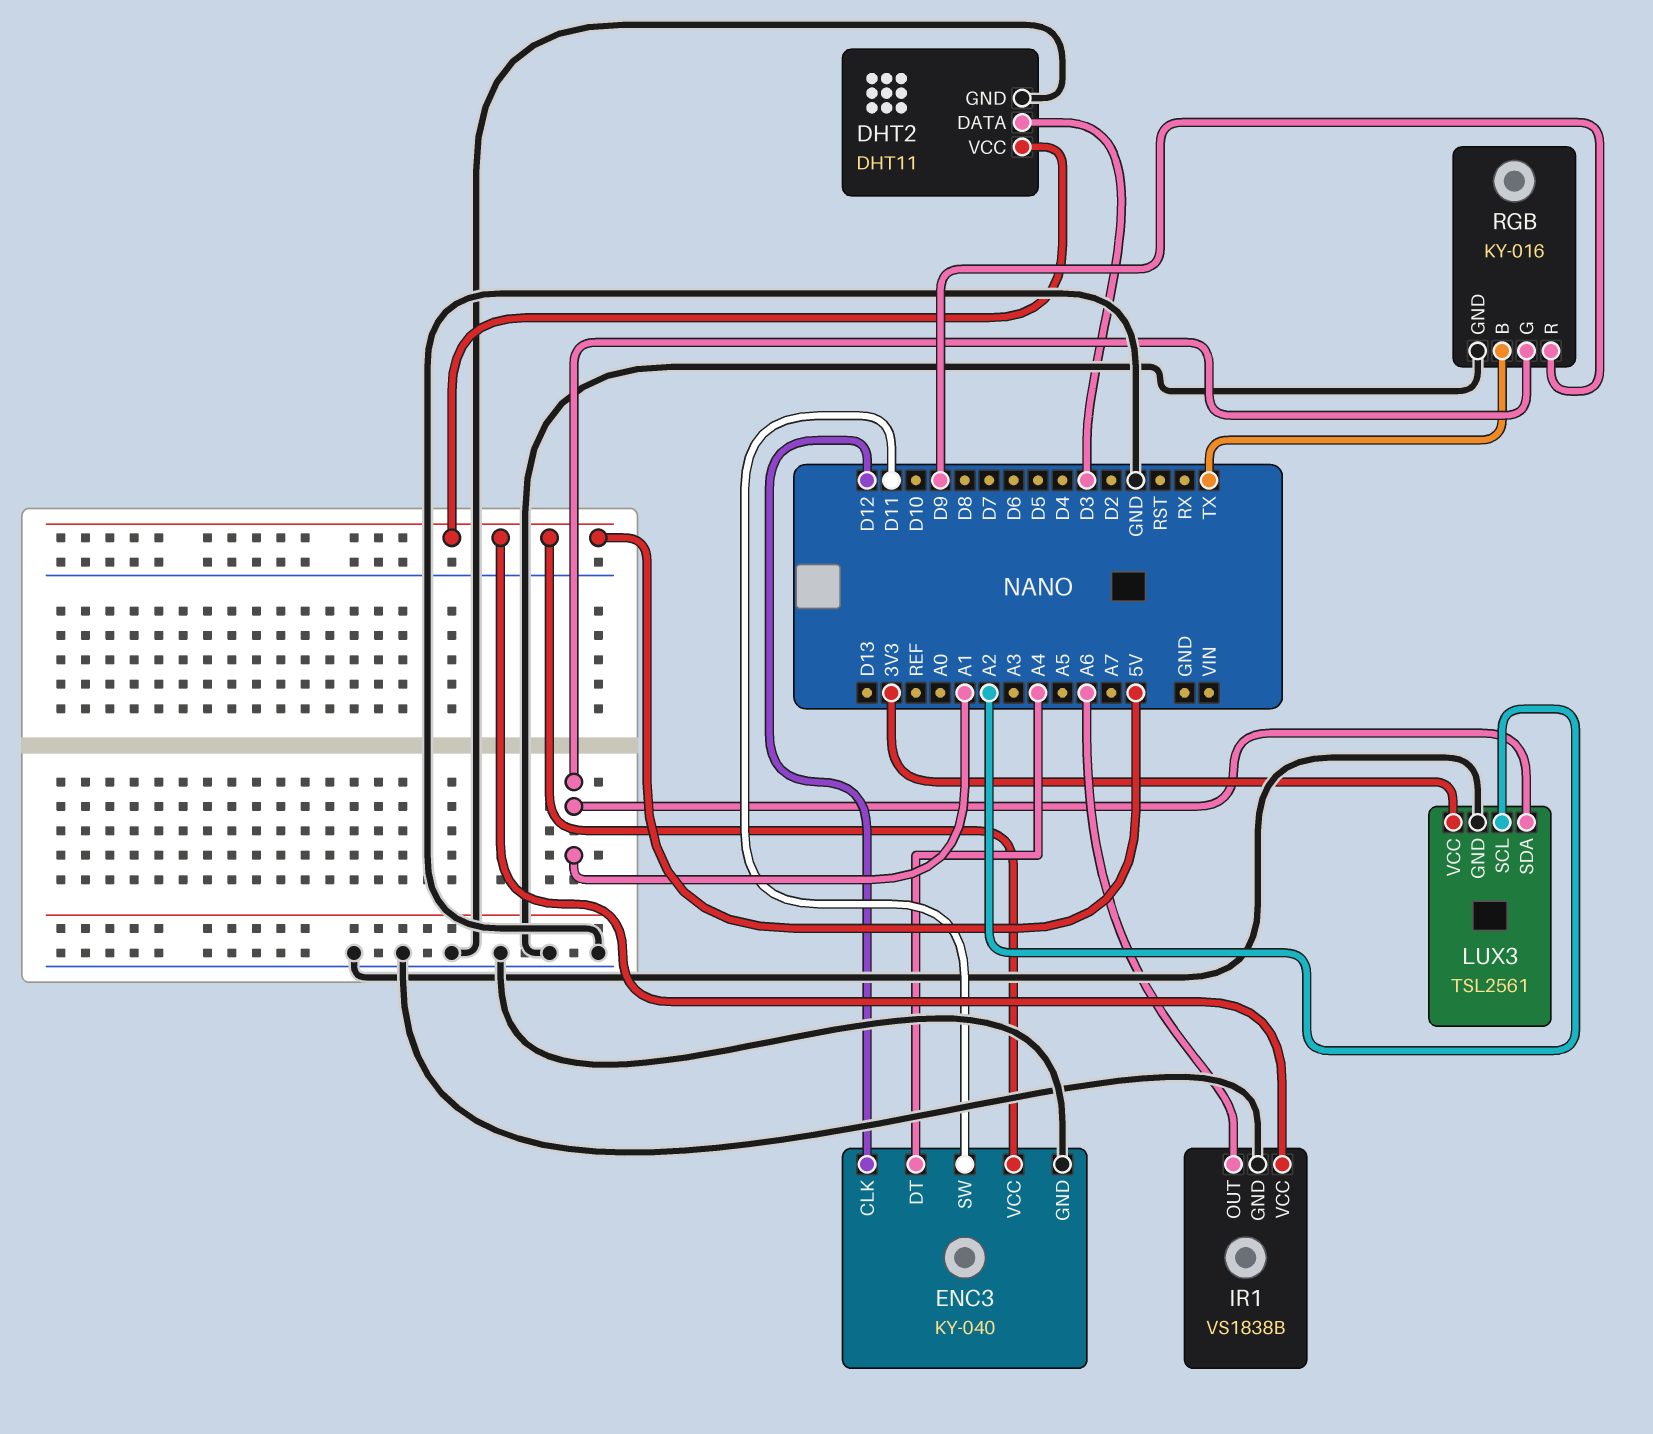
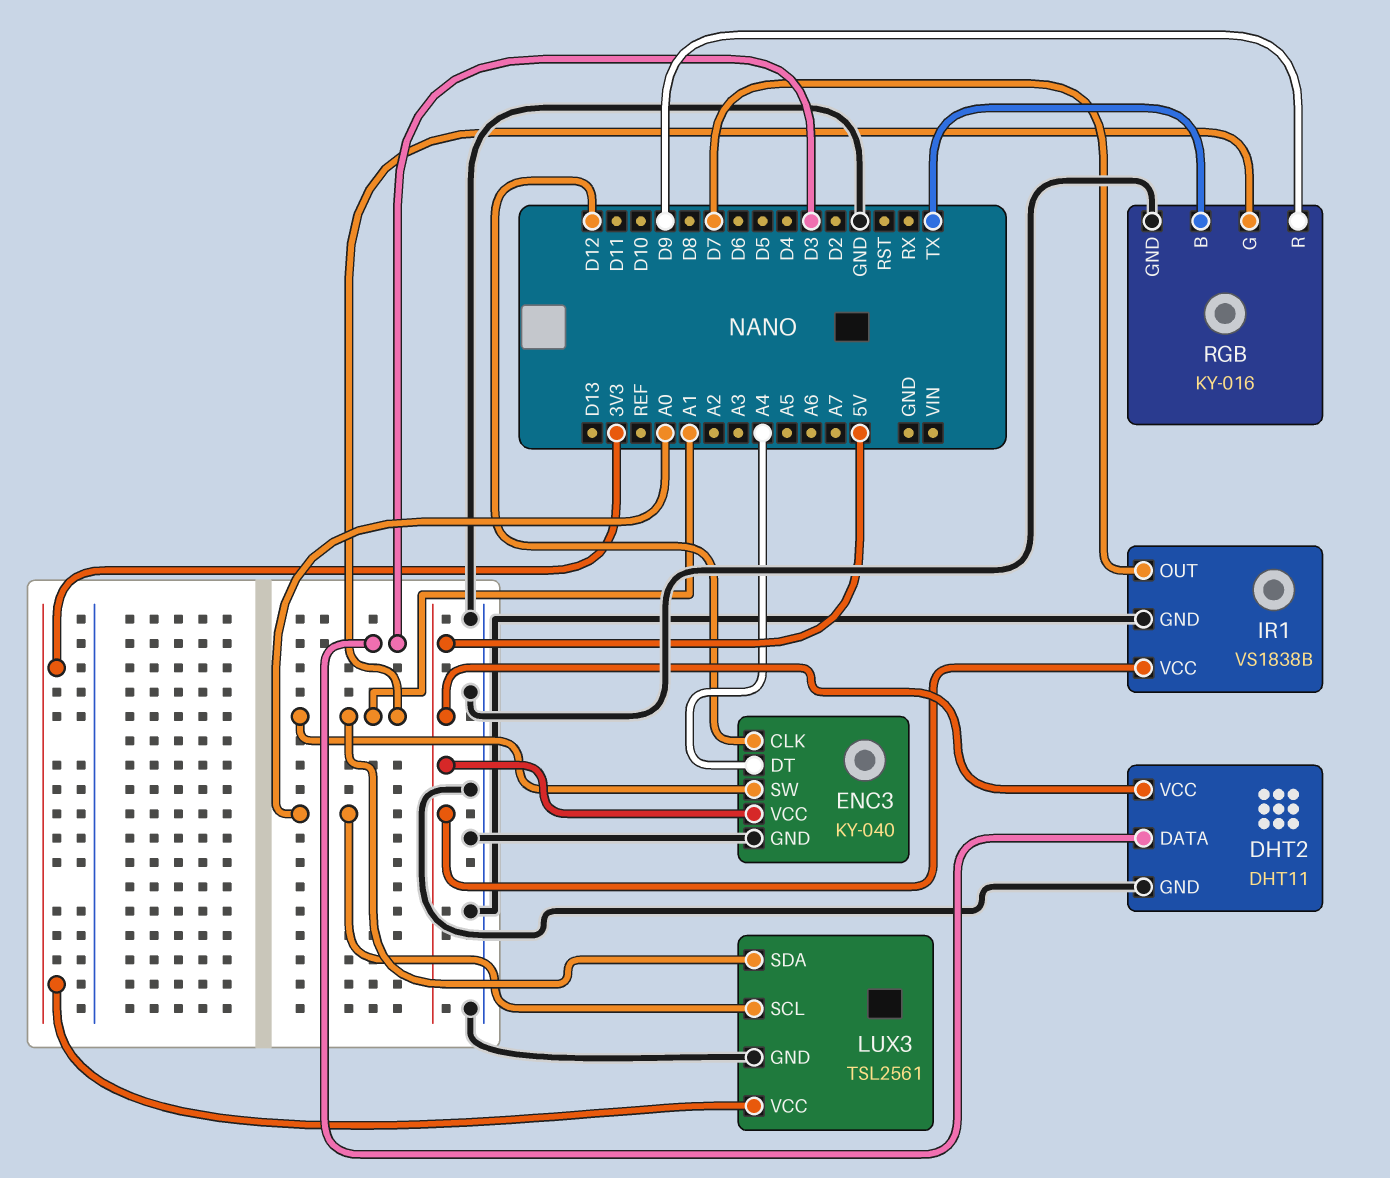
ENC3 pin SW: D11 -> A1
IR1 pin OUT: A6 -> D7
LUX3 pin SCL: A2 -> A0

